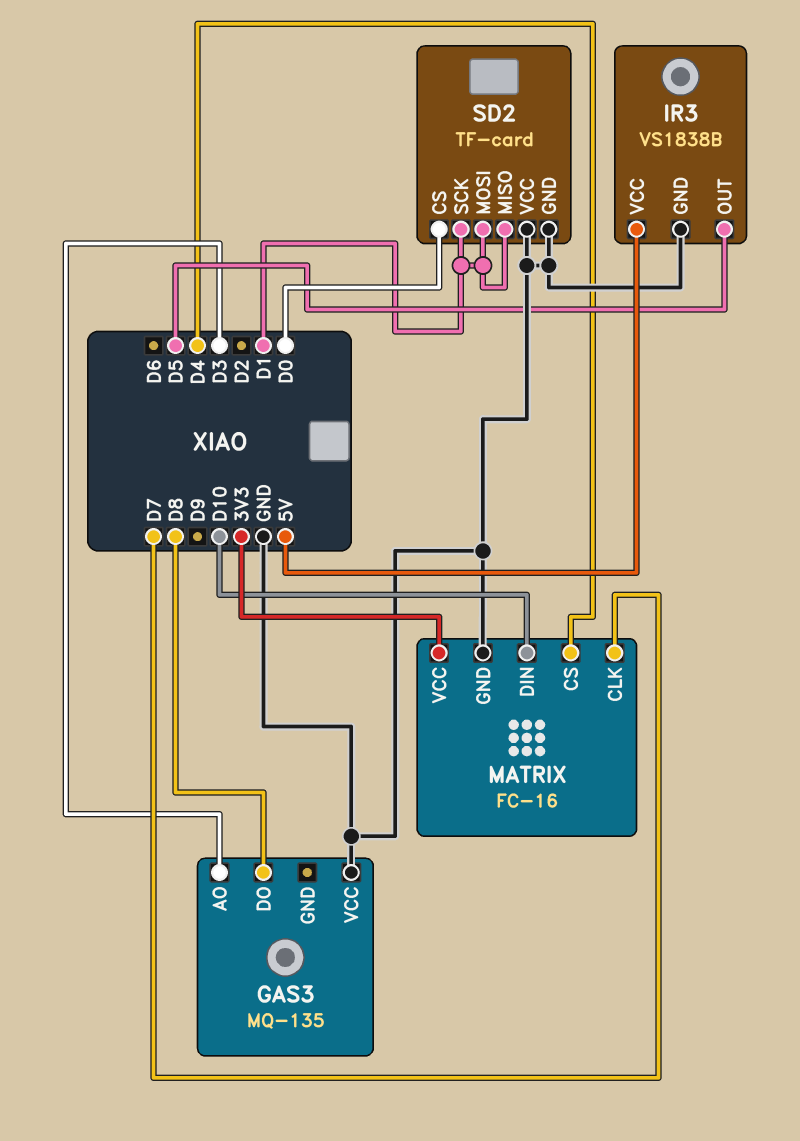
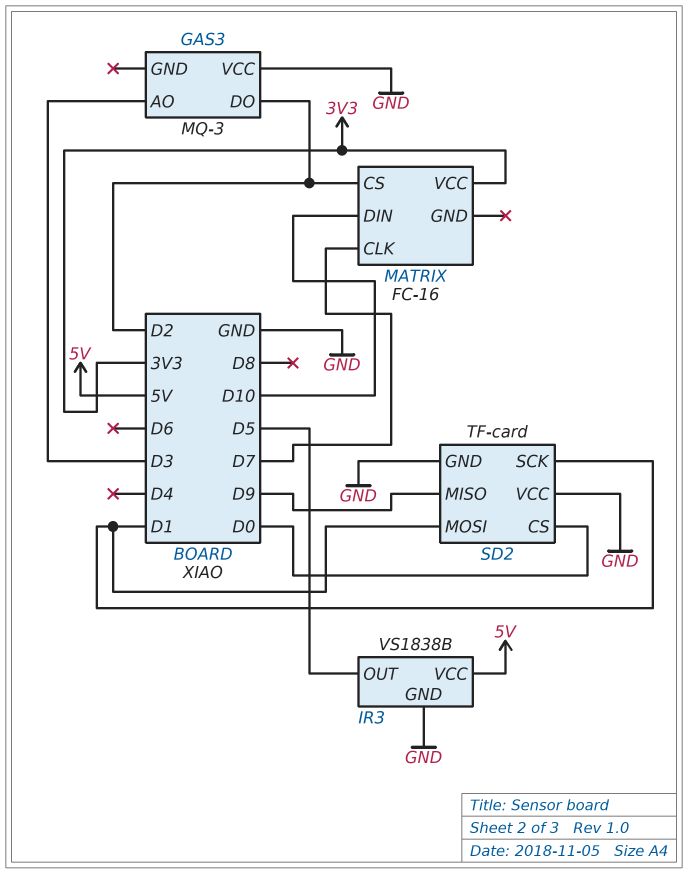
GAS3: MQ-135 -> MQ-3
GAS3 pin DO: D8 -> D2
MATRIX pin CS: D4 -> D2
MATRIX pin GND: GND -> none
SD2 pin MISO: D1 -> D9

